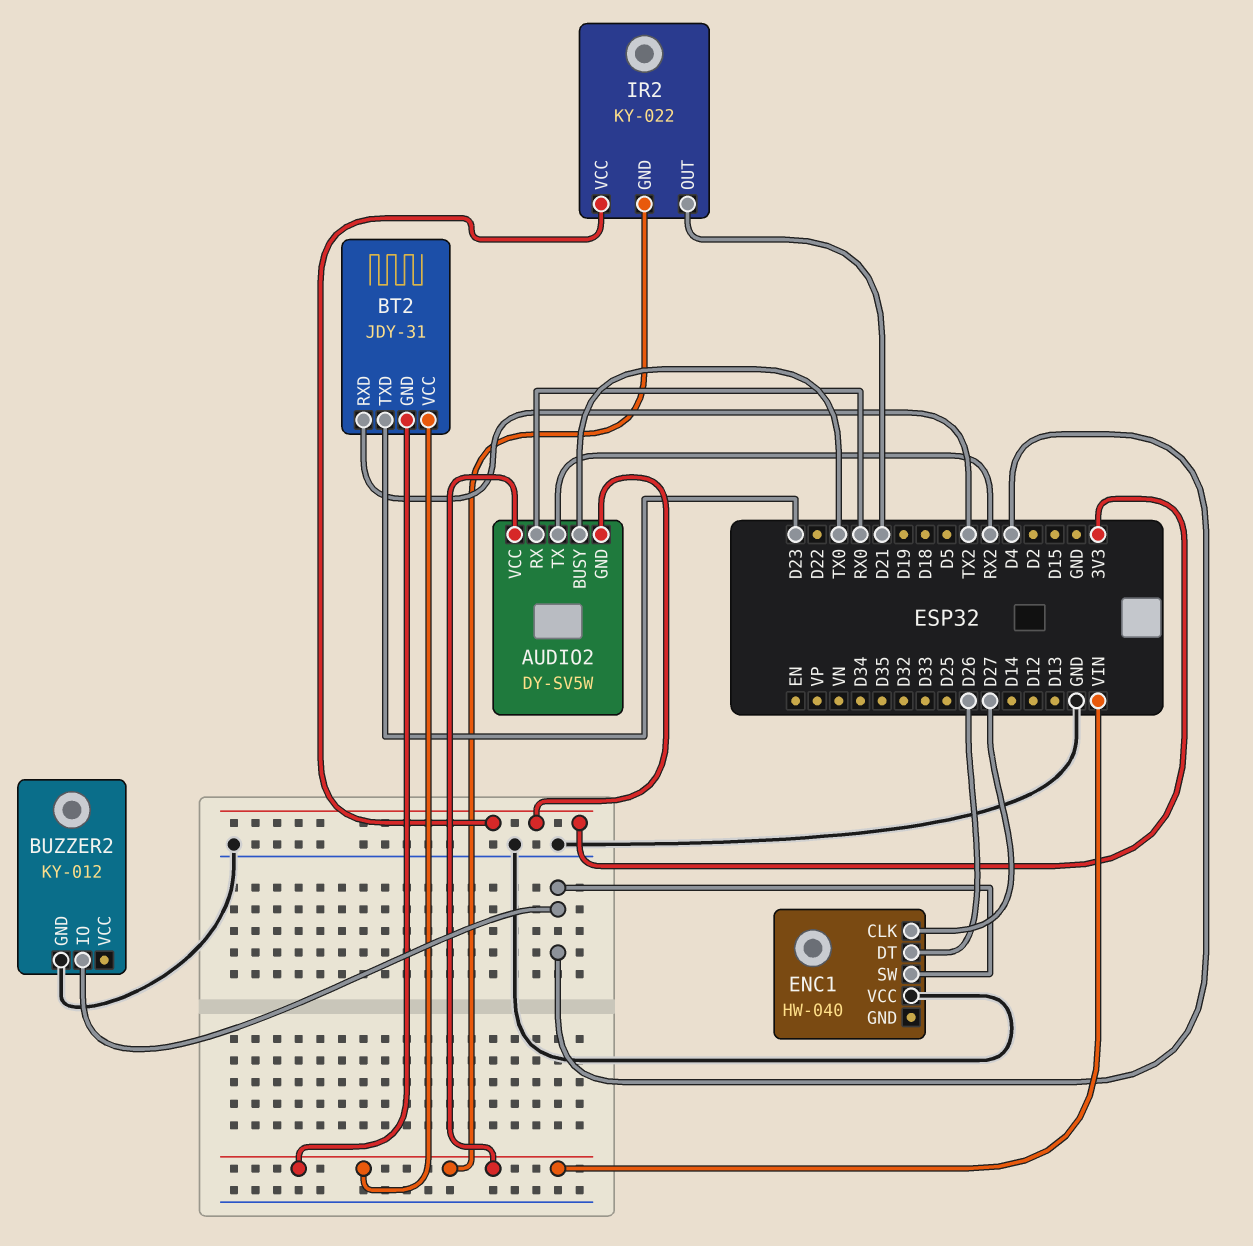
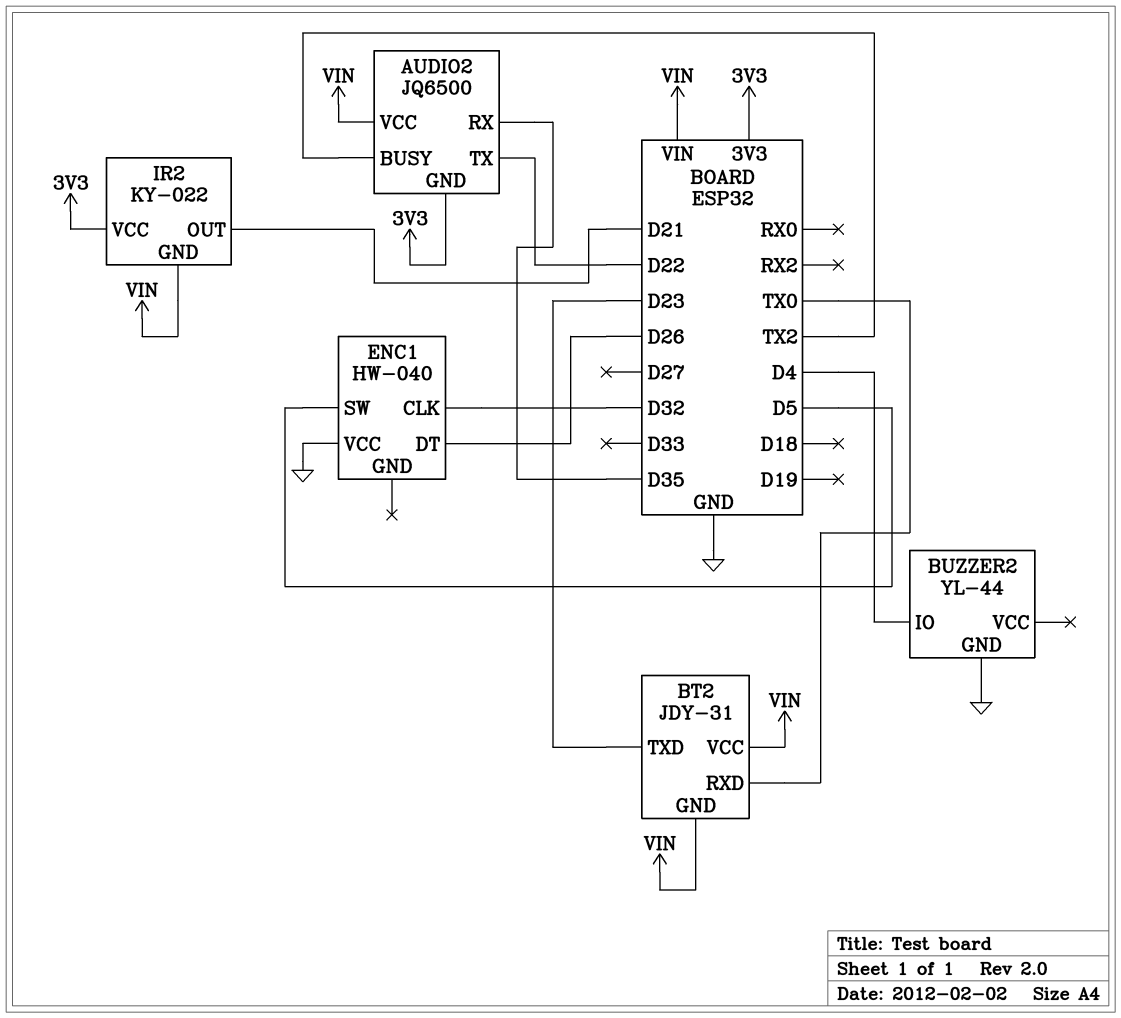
AUDIO2: DY-SV5W -> JQ6500
AUDIO2 pin BUSY: TX0 -> TX2
AUDIO2 pin RX: RX0 -> D35
AUDIO2 pin TX: RX2 -> D22
BT2 pin RXD: TX2 -> TX0
BUZZER2: KY-012 -> YL-44
ENC1 pin CLK: D27 -> D32
ENC1 pin SW: D4 -> D5

